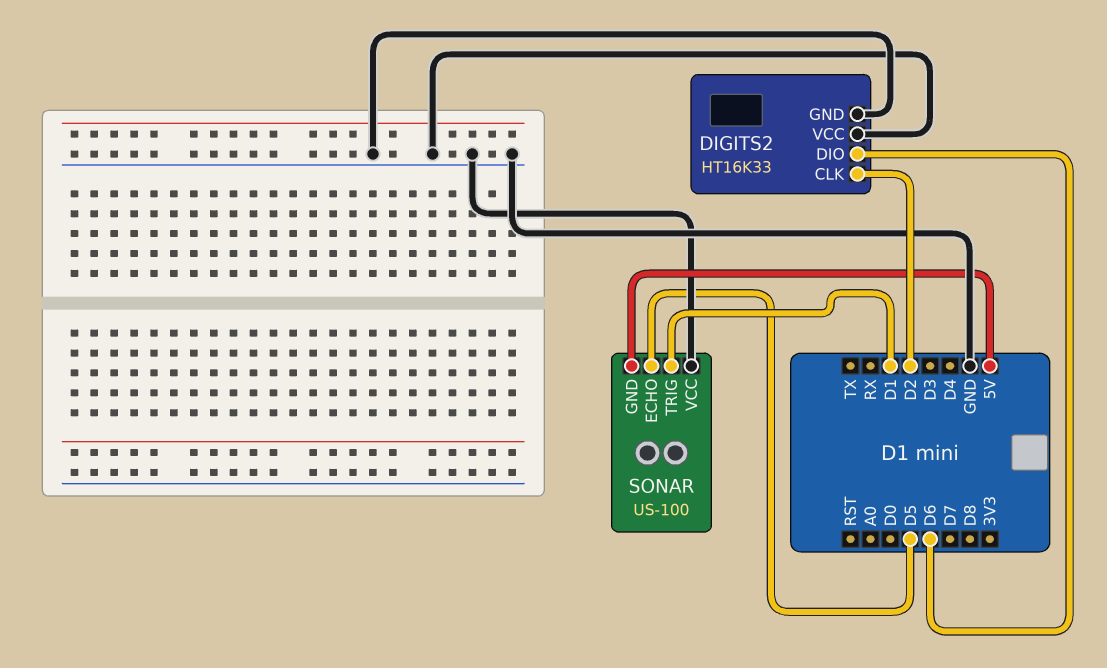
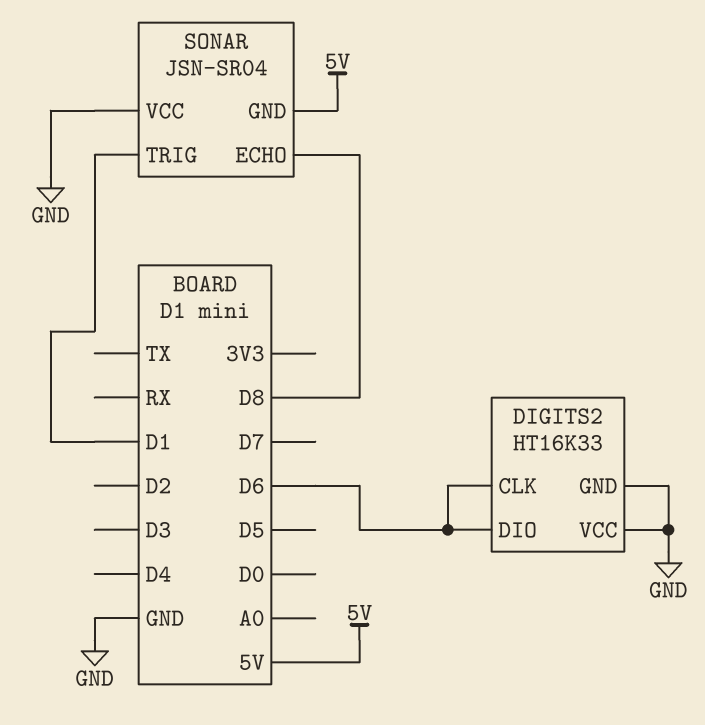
DIGITS2 pin CLK: D2 -> D6
SONAR: US-100 -> JSN-SR04
SONAR pin ECHO: D5 -> D8

